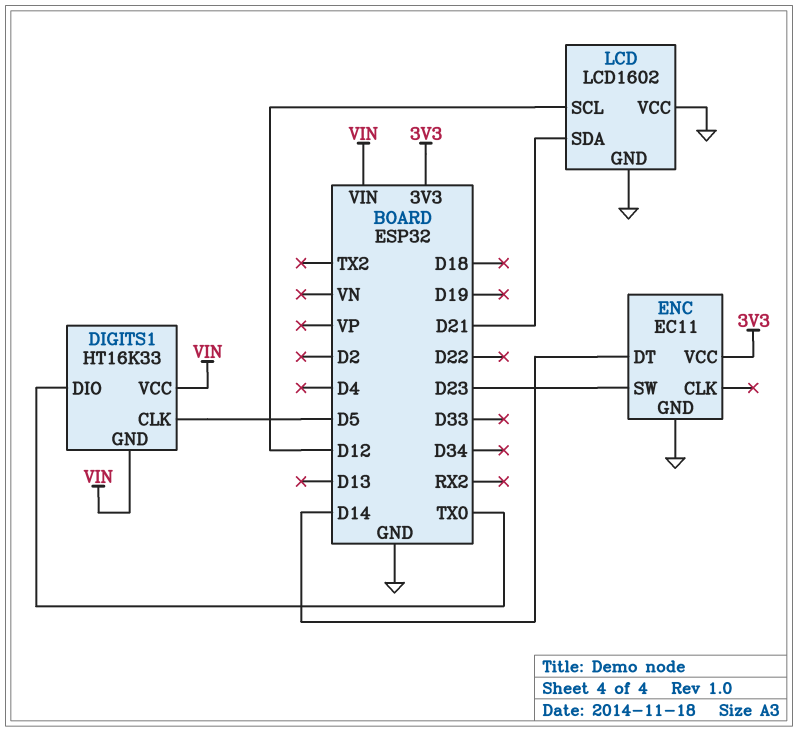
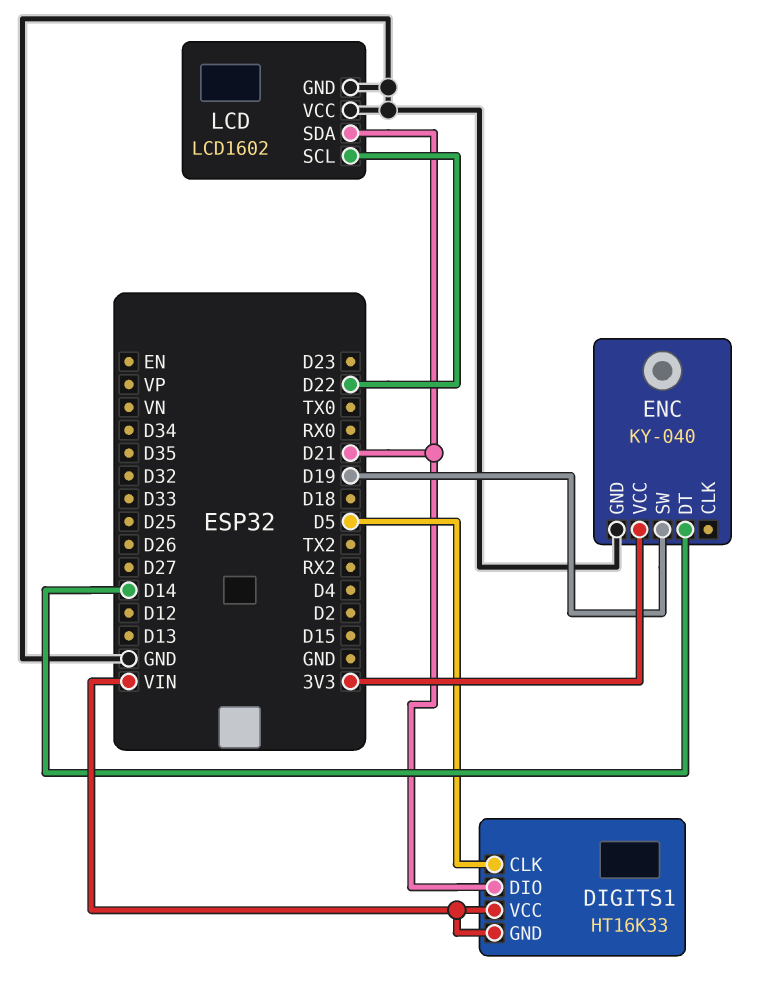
DIGITS1 pin DIO: TX0 -> D21
ENC: EC11 -> KY-040
ENC pin SW: D23 -> D19
LCD pin SCL: D12 -> D22

